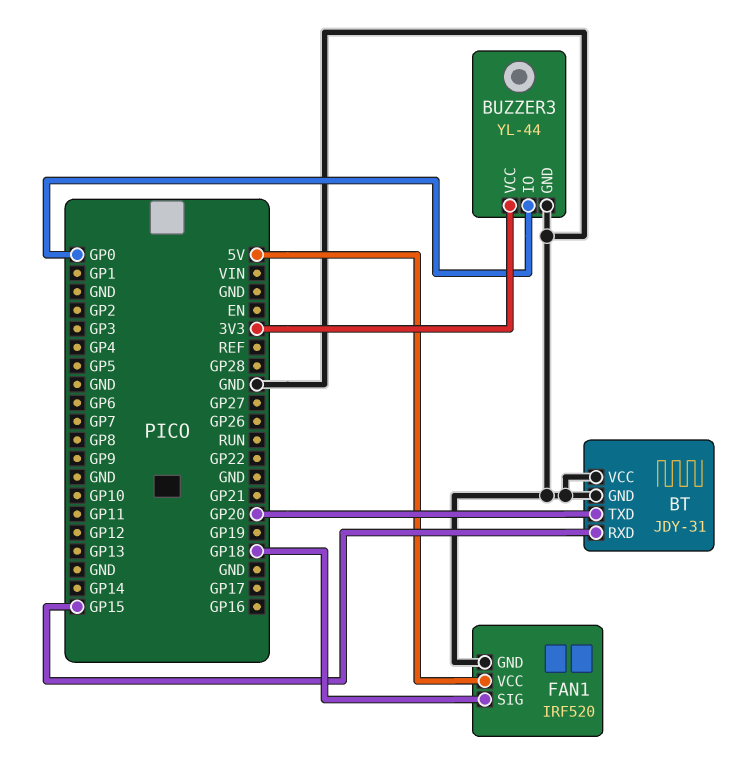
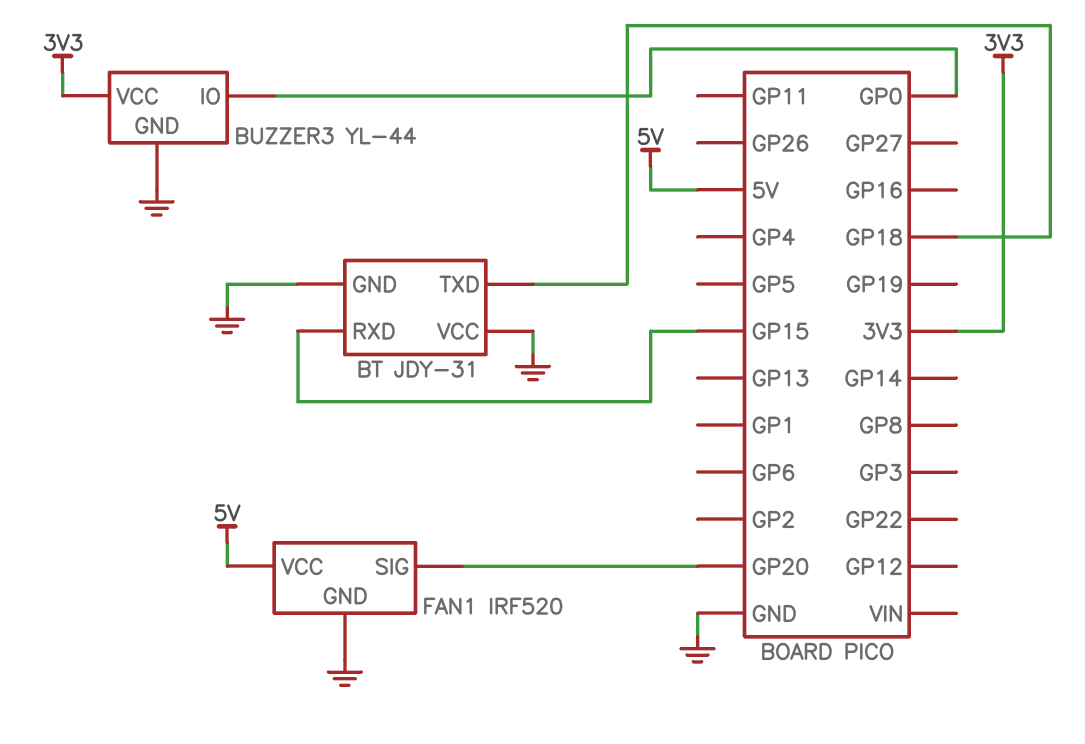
BT pin TXD: GP20 -> GP18
FAN1 pin SIG: GP18 -> GP20

